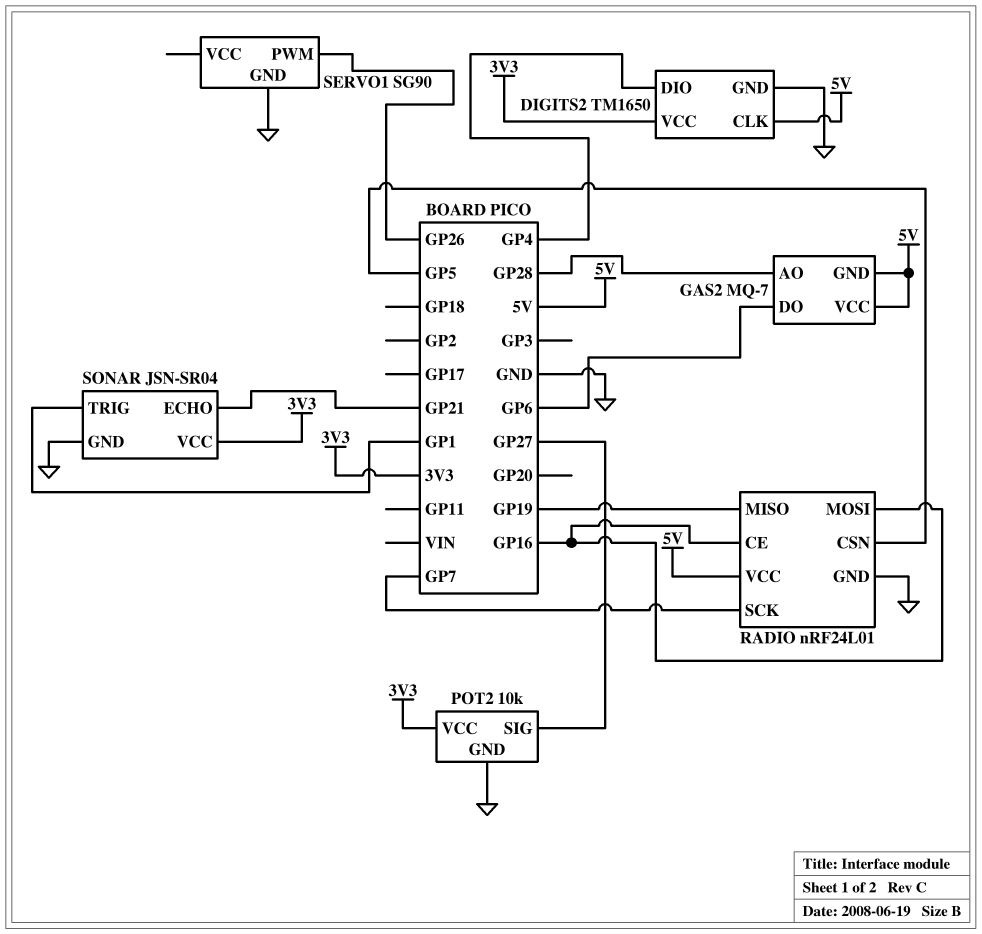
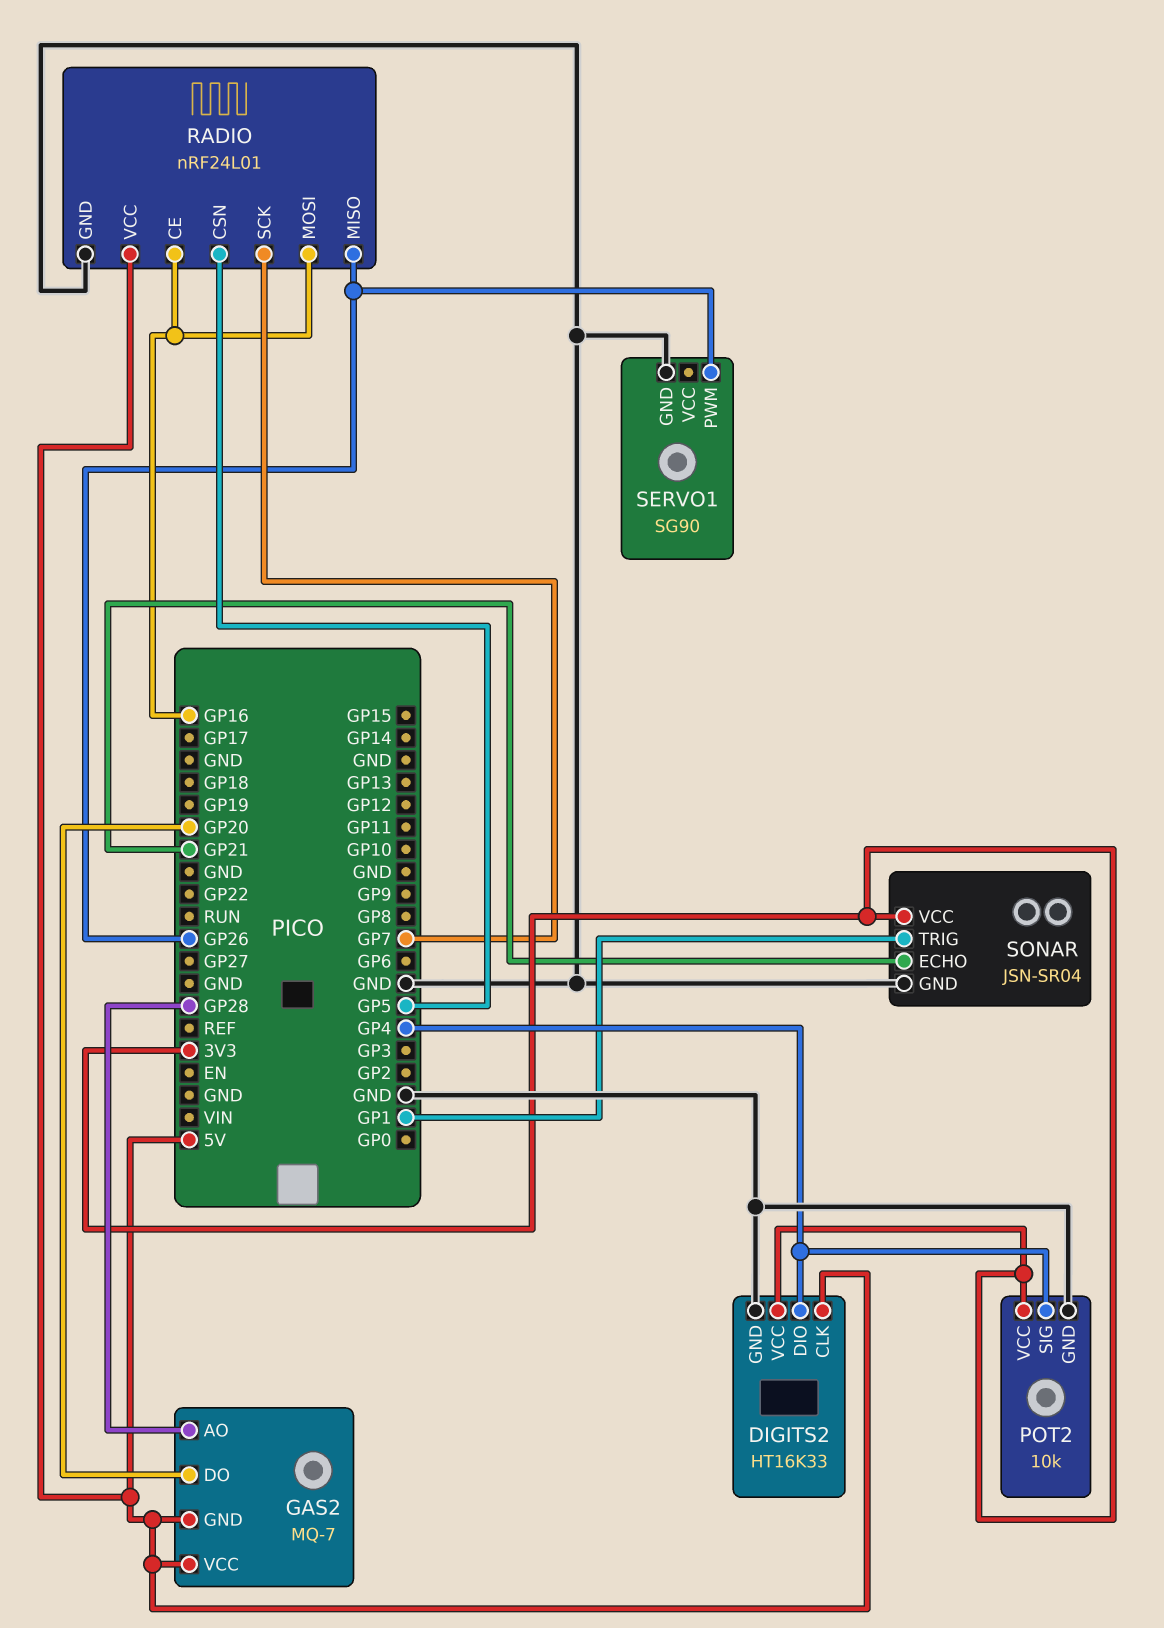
DIGITS2: TM1650 -> HT16K33
GAS2 pin DO: GP6 -> GP20
POT2 pin SIG: GP27 -> GP4
RADIO pin MISO: GP19 -> GP26

